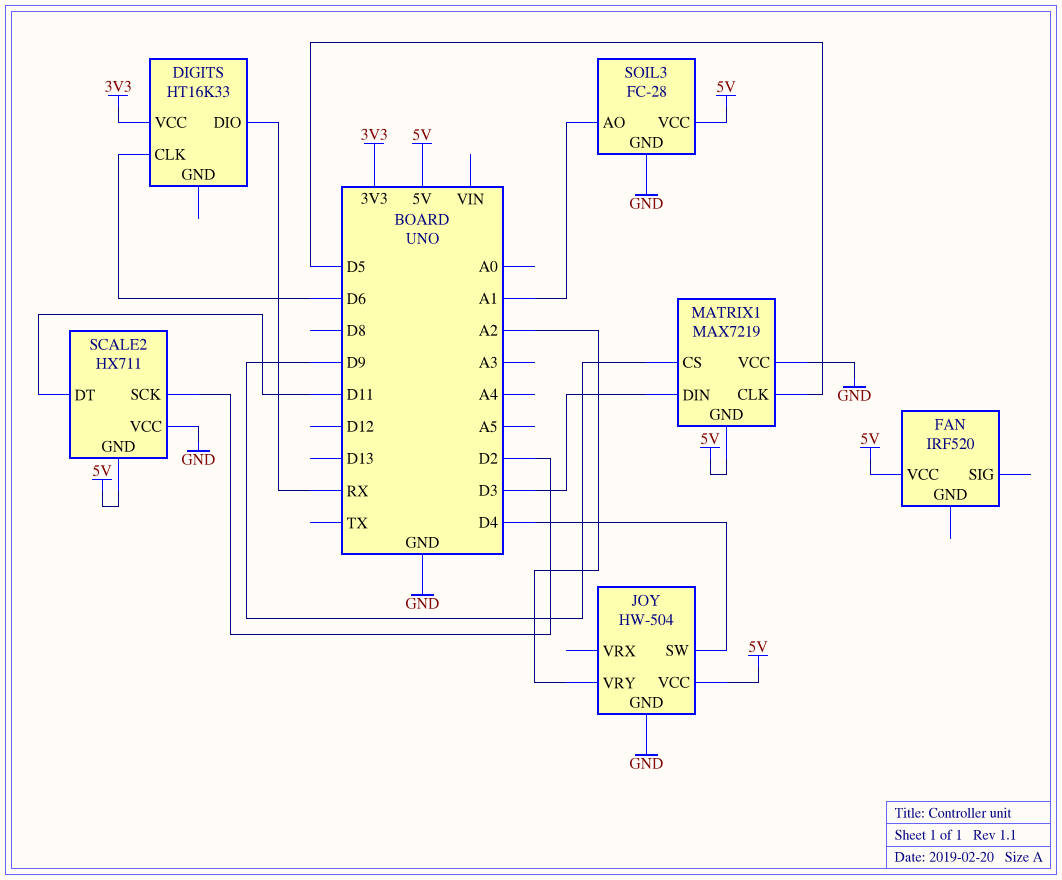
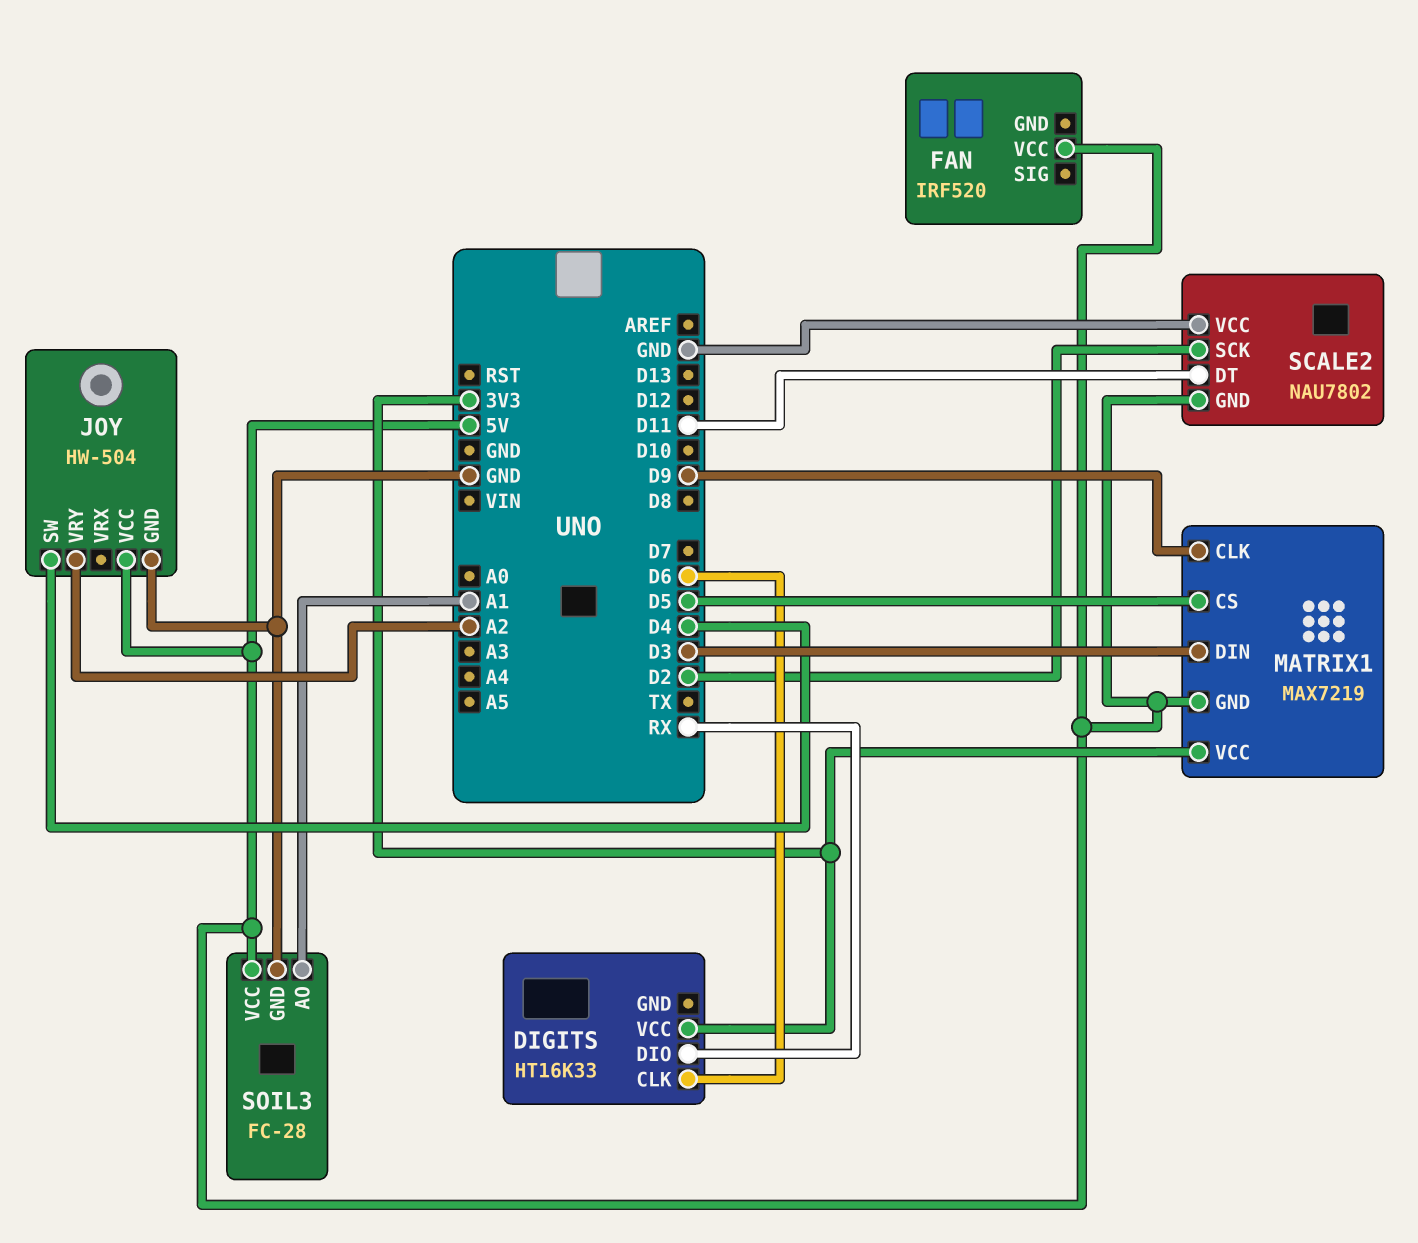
MATRIX1 pin CLK: D5 -> D9
MATRIX1 pin CS: D9 -> D5
MATRIX1 pin VCC: GND -> 3V3
SCALE2: HX711 -> NAU7802

